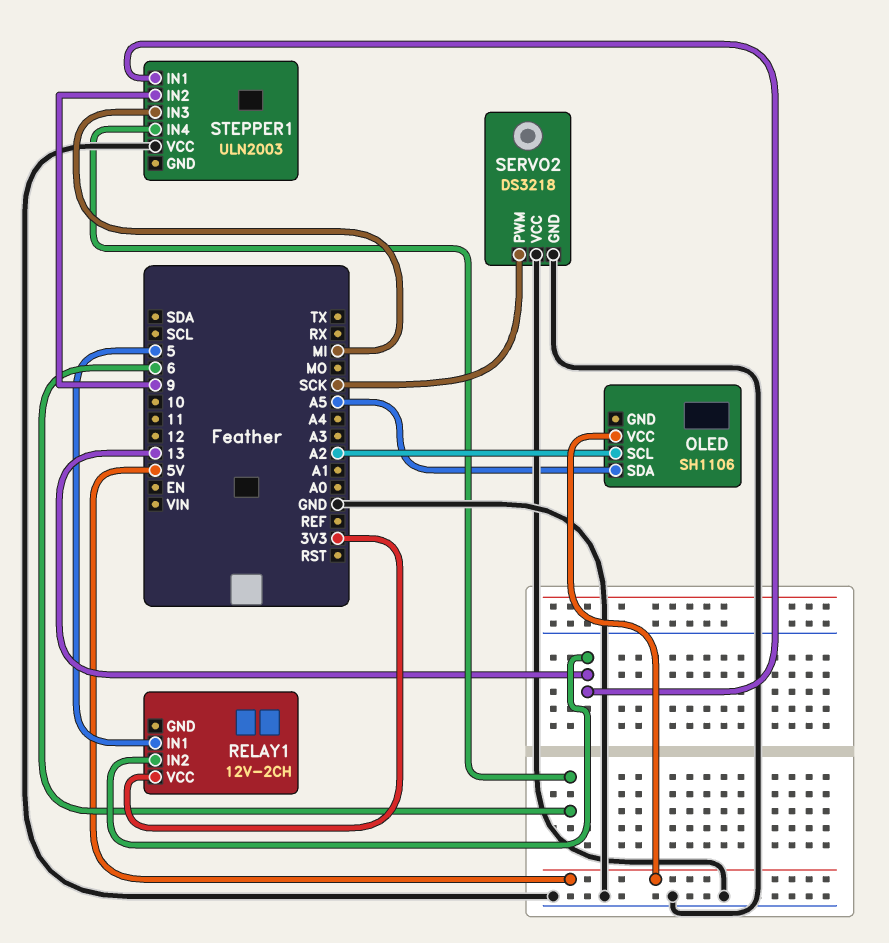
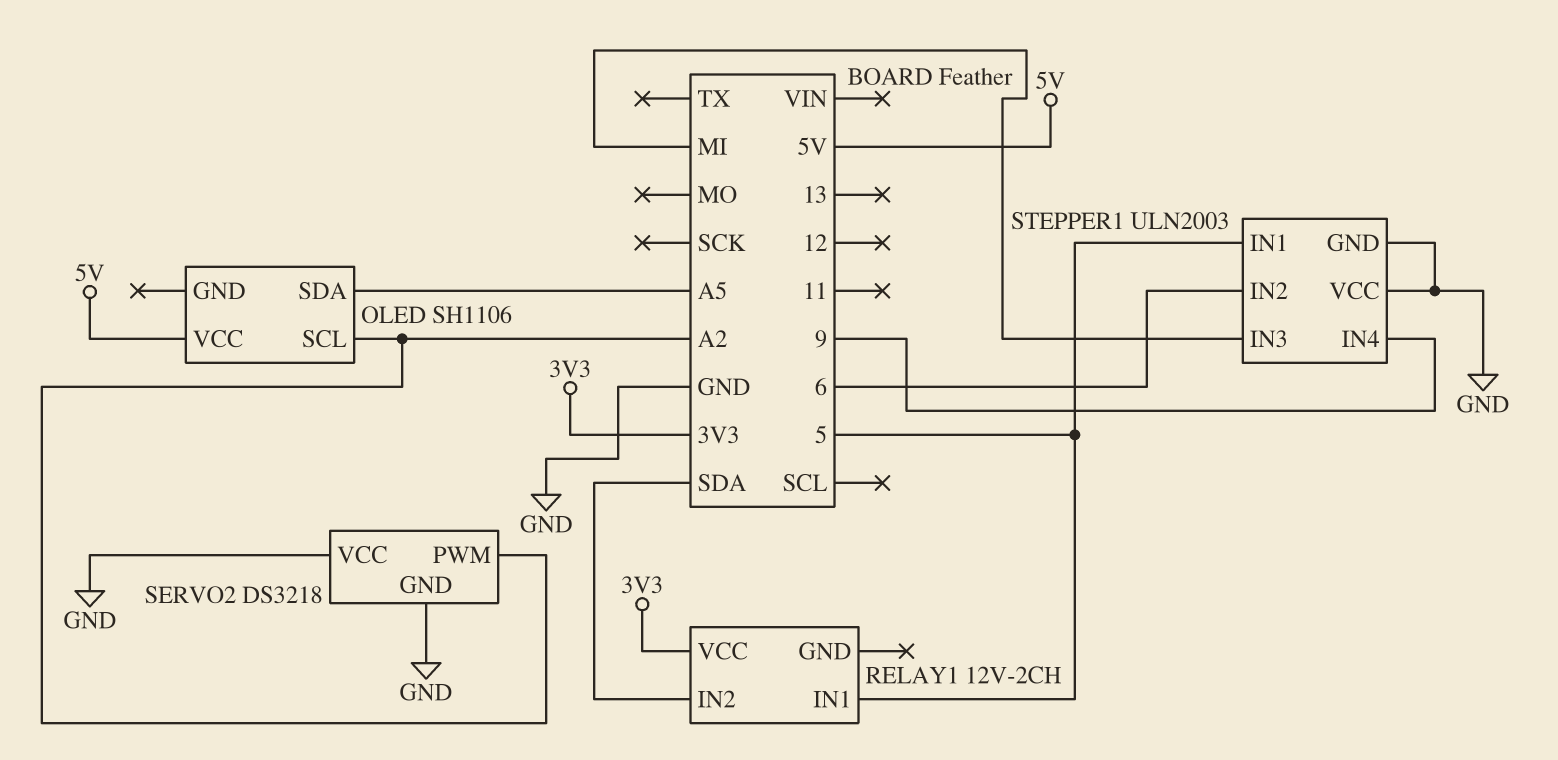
RELAY1 pin IN2: 13 -> SDA
SERVO2 pin PWM: SCK -> A2
STEPPER1 pin GND: none -> GND
STEPPER1 pin IN1: 13 -> 5
STEPPER1 pin IN2: 9 -> 6
STEPPER1 pin IN4: 6 -> 9

